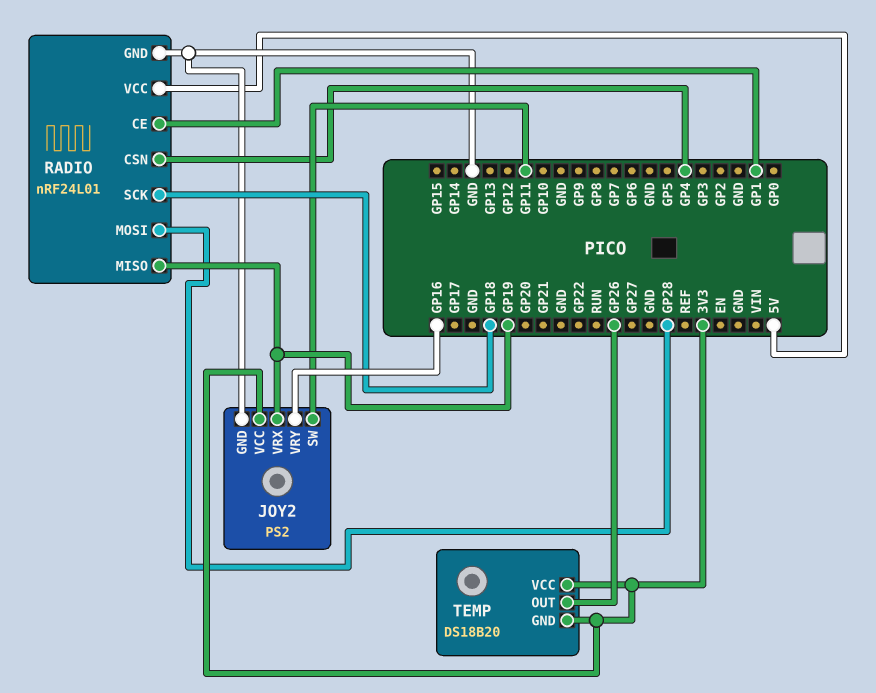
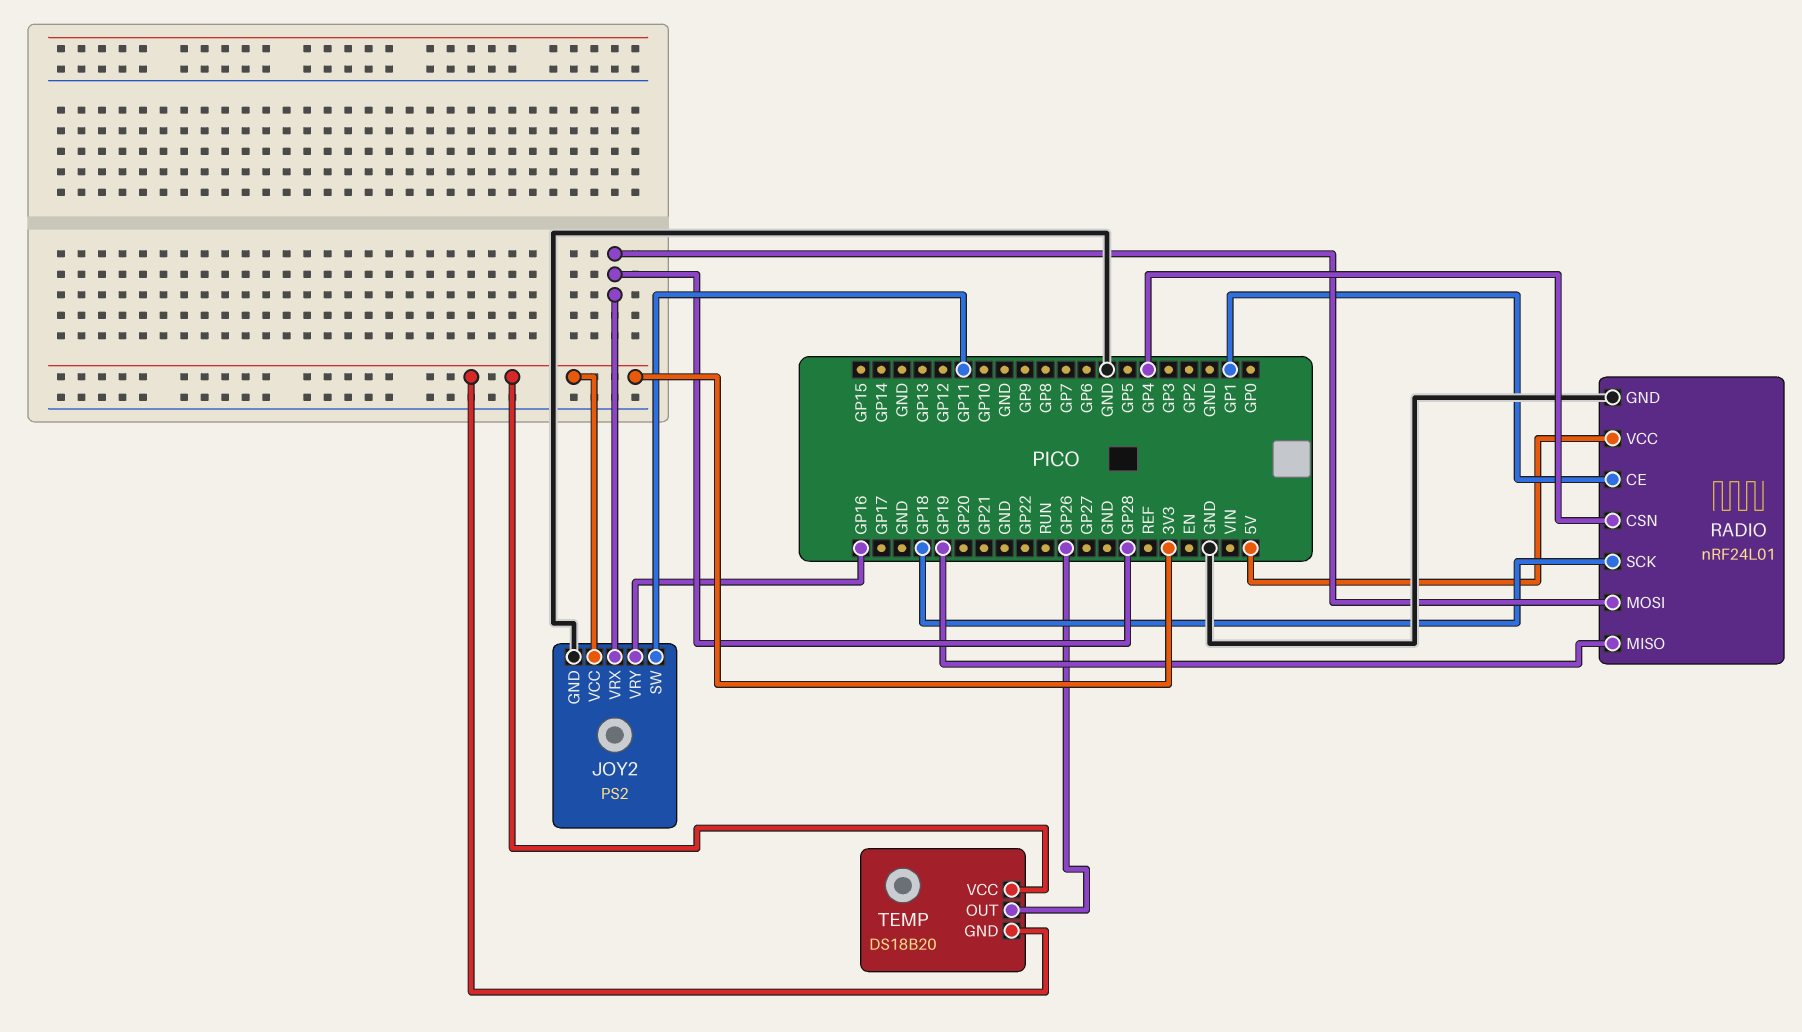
JOY2 pin VRX: GP19 -> GP28

